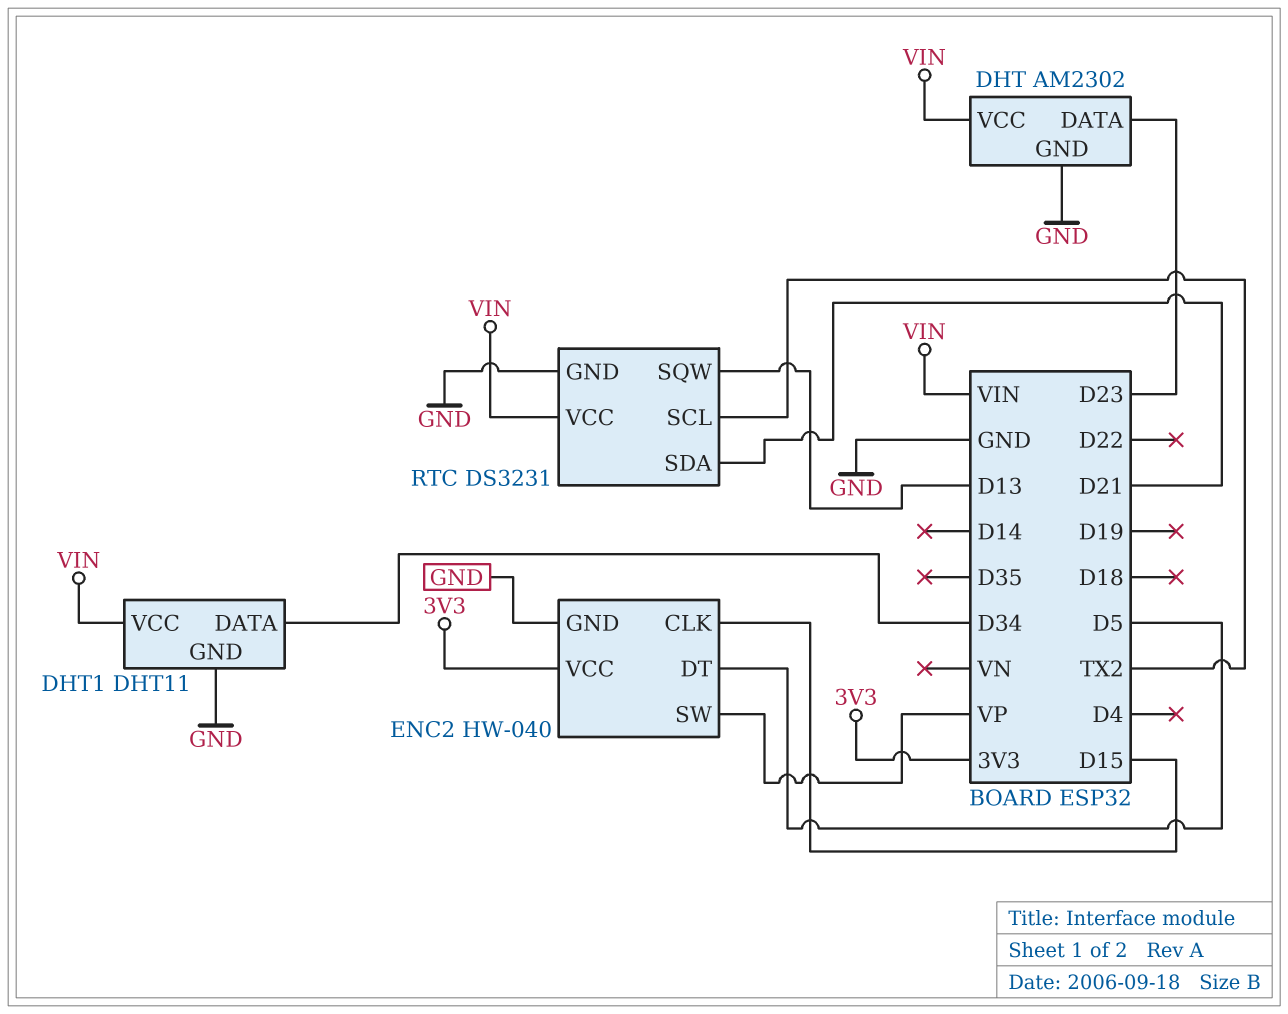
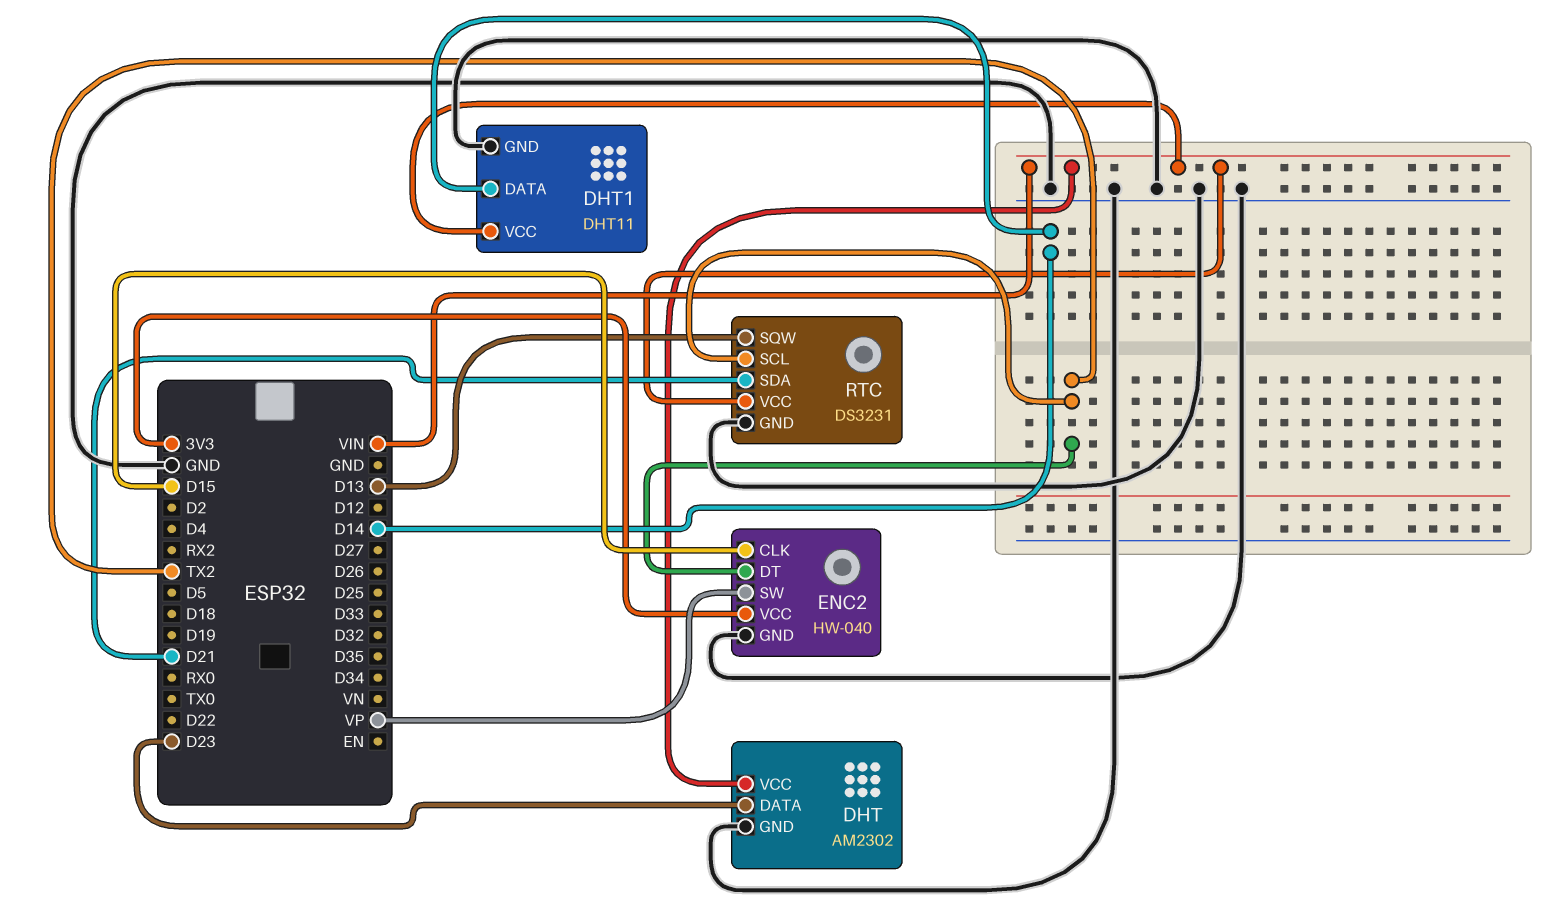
DHT1 pin DATA: D34 -> D14
ENC2 pin DT: D5 -> TX2

